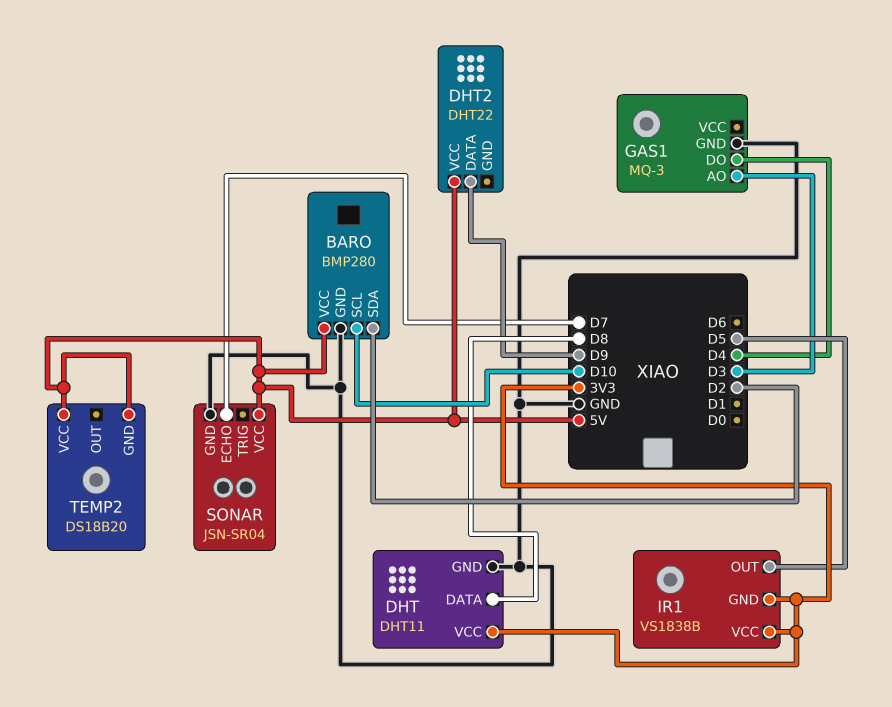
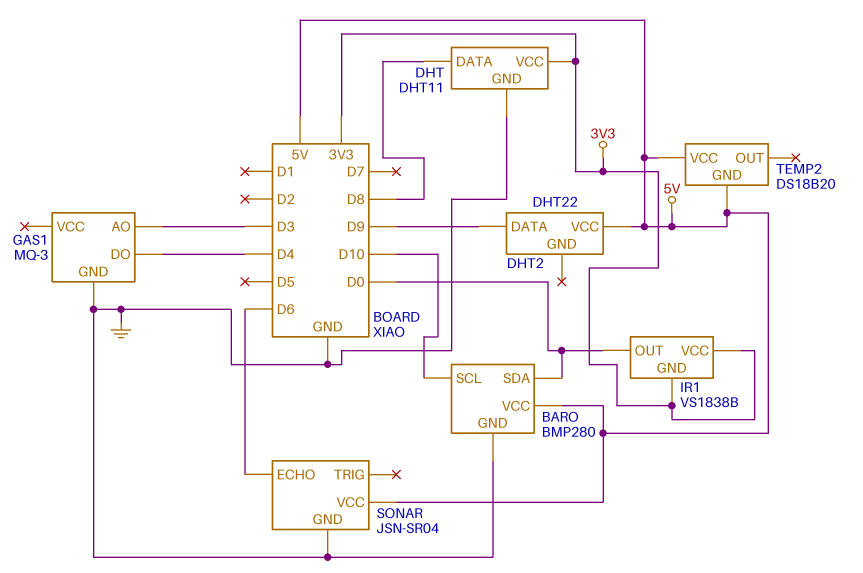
BARO pin SDA: D2 -> D0
IR1 pin OUT: D5 -> D0
SONAR pin ECHO: D7 -> D6

